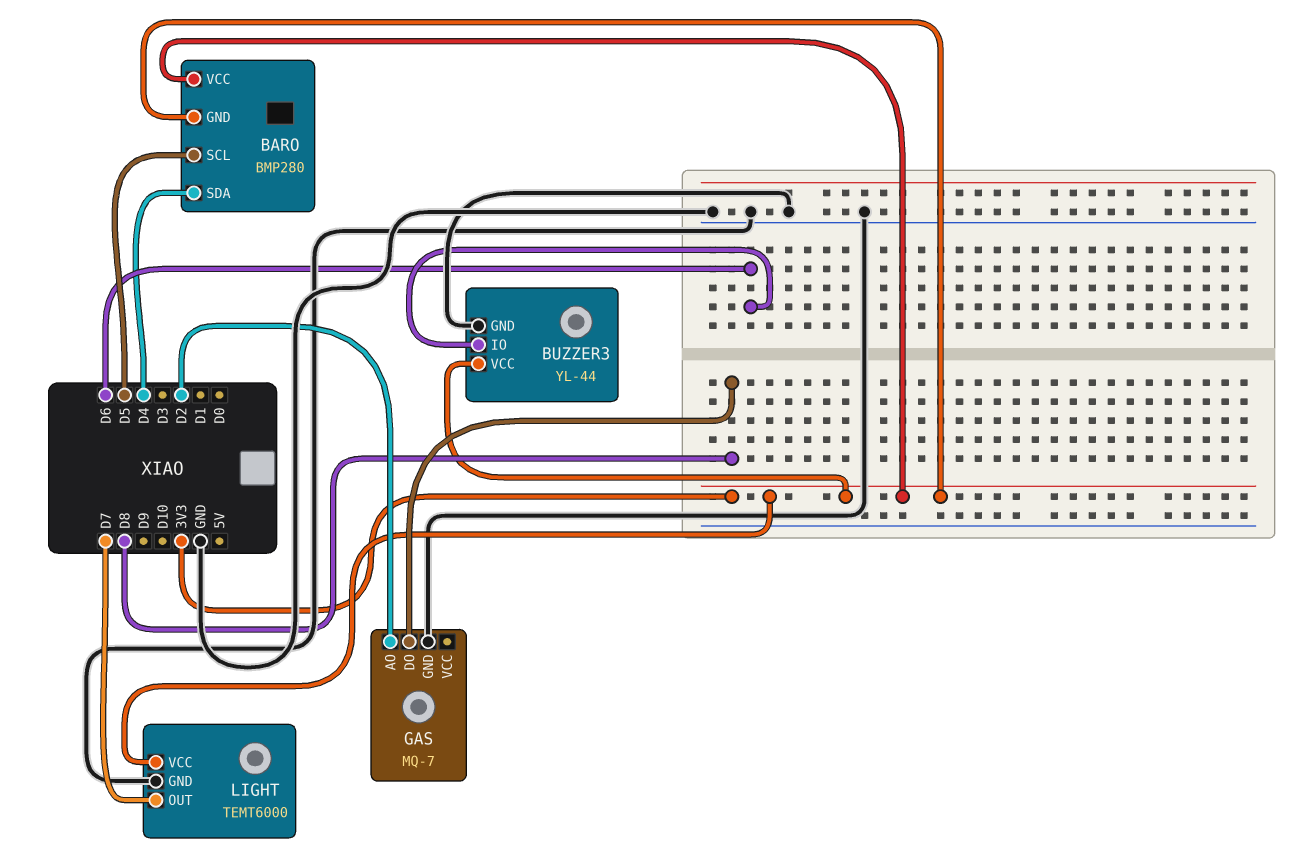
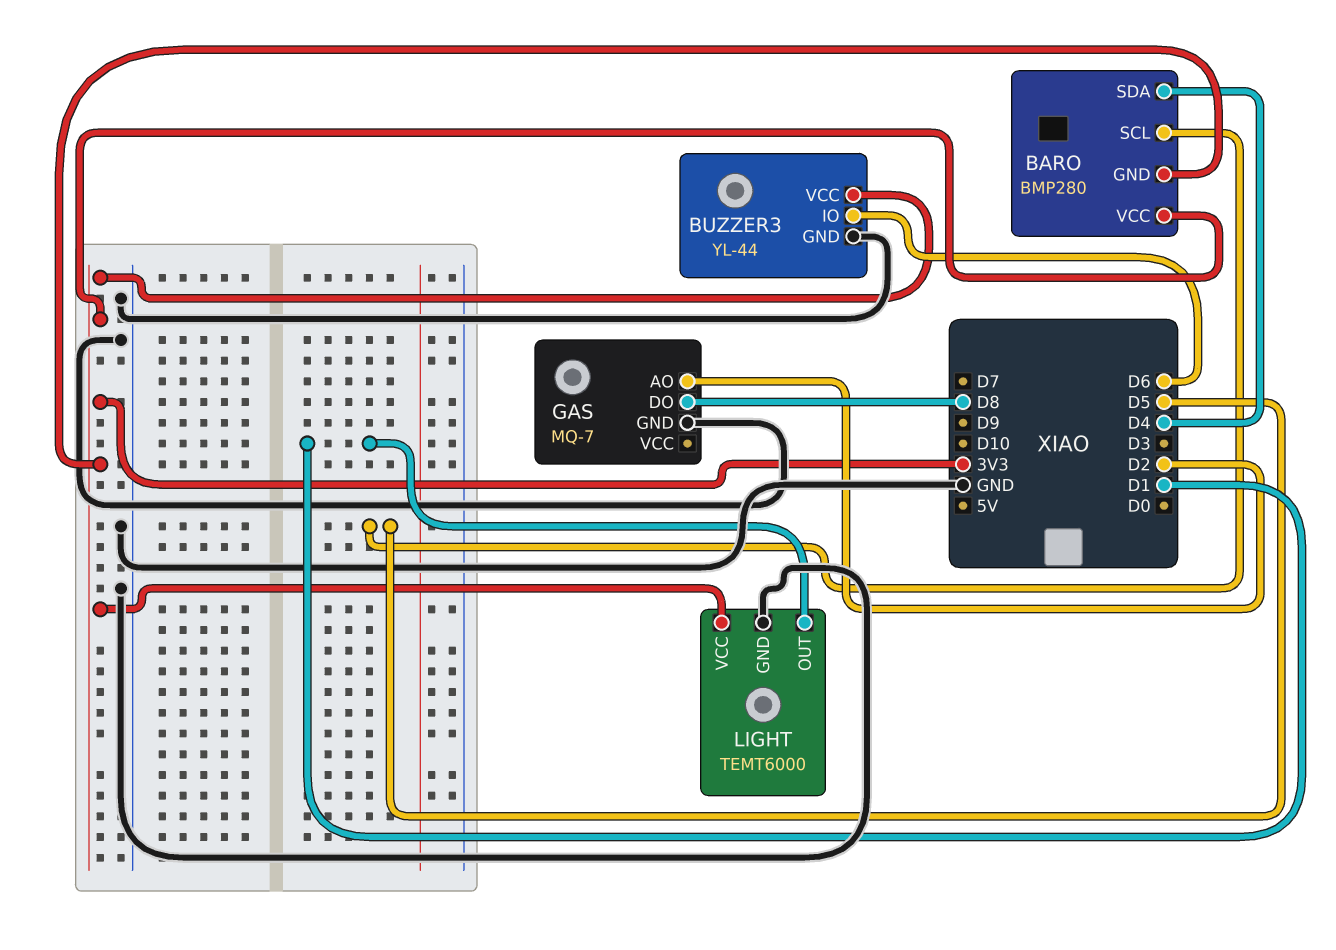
LIGHT pin OUT: D7 -> D1

